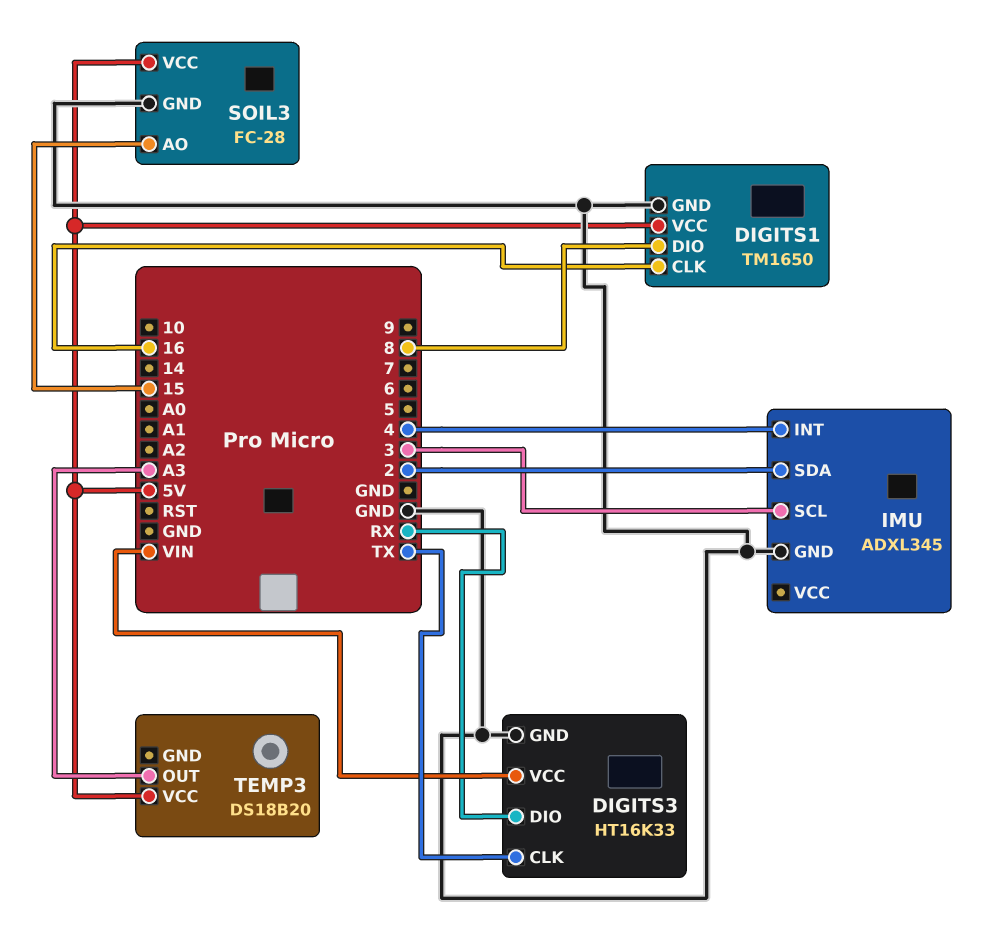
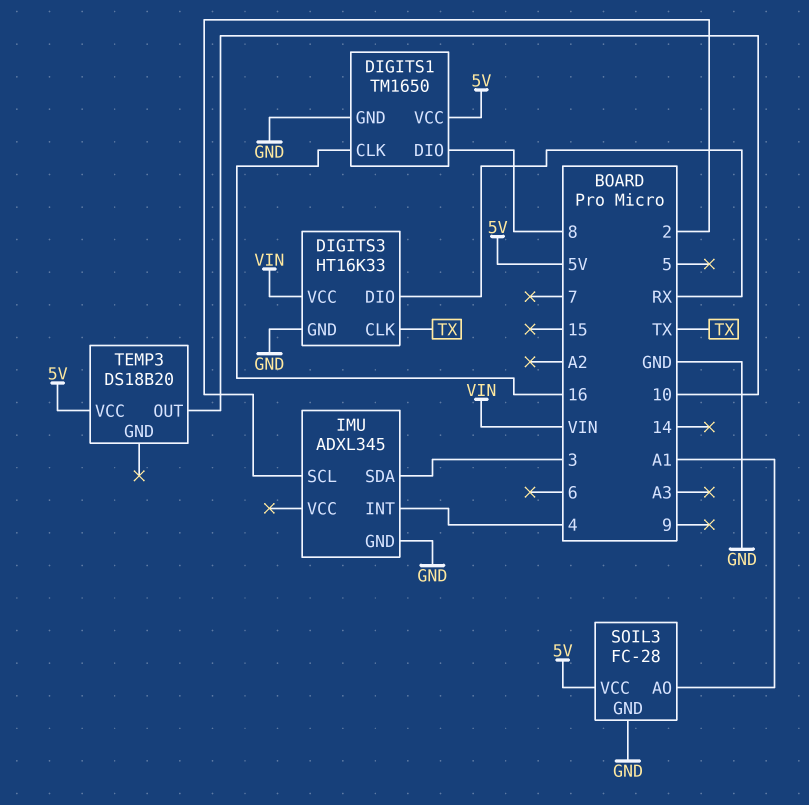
IMU pin SCL: 3 -> 2
IMU pin SDA: 2 -> 3
SOIL3 pin AO: 15 -> A1
TEMP3 pin OUT: A3 -> 10

